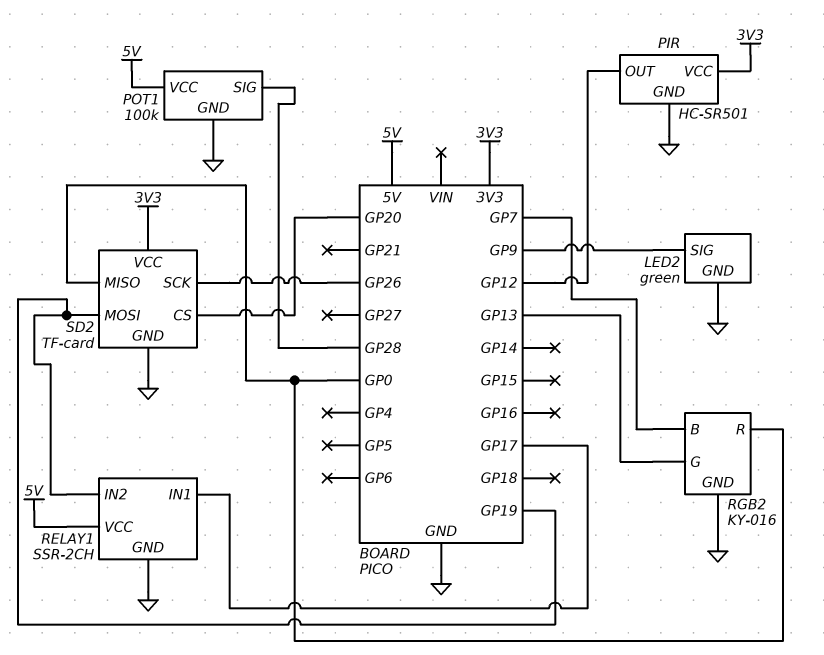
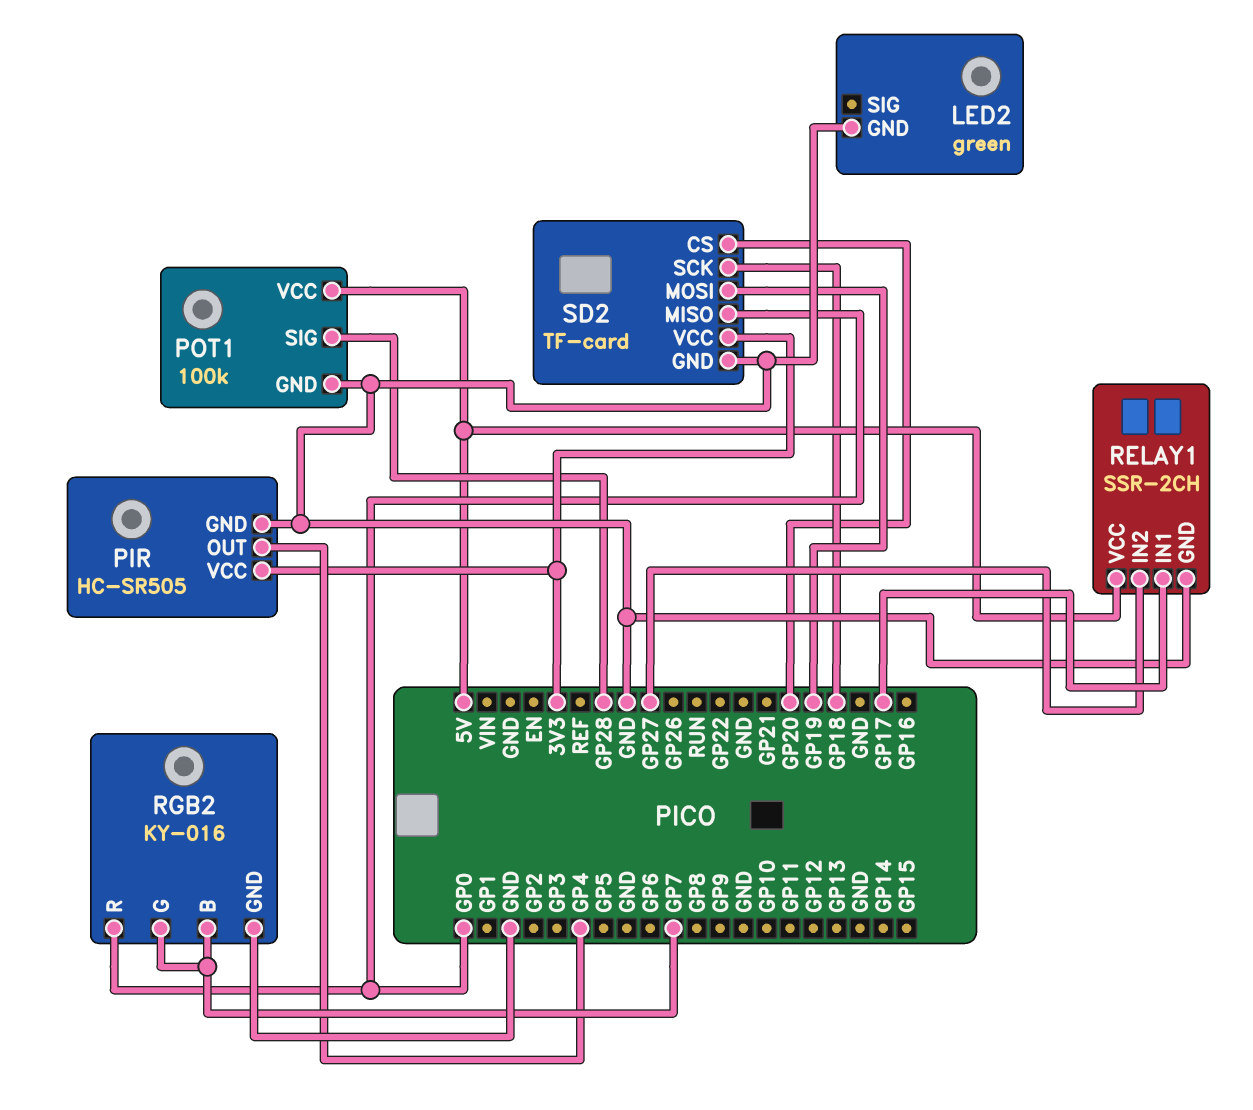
LED2 pin SIG: GP9 -> none
PIR: HC-SR501 -> HC-SR505
PIR pin OUT: GP12 -> GP4
RELAY1 pin IN2: GP19 -> GP27
RGB2 pin G: GP13 -> GP7
SD2 pin SCK: GP26 -> GP18

